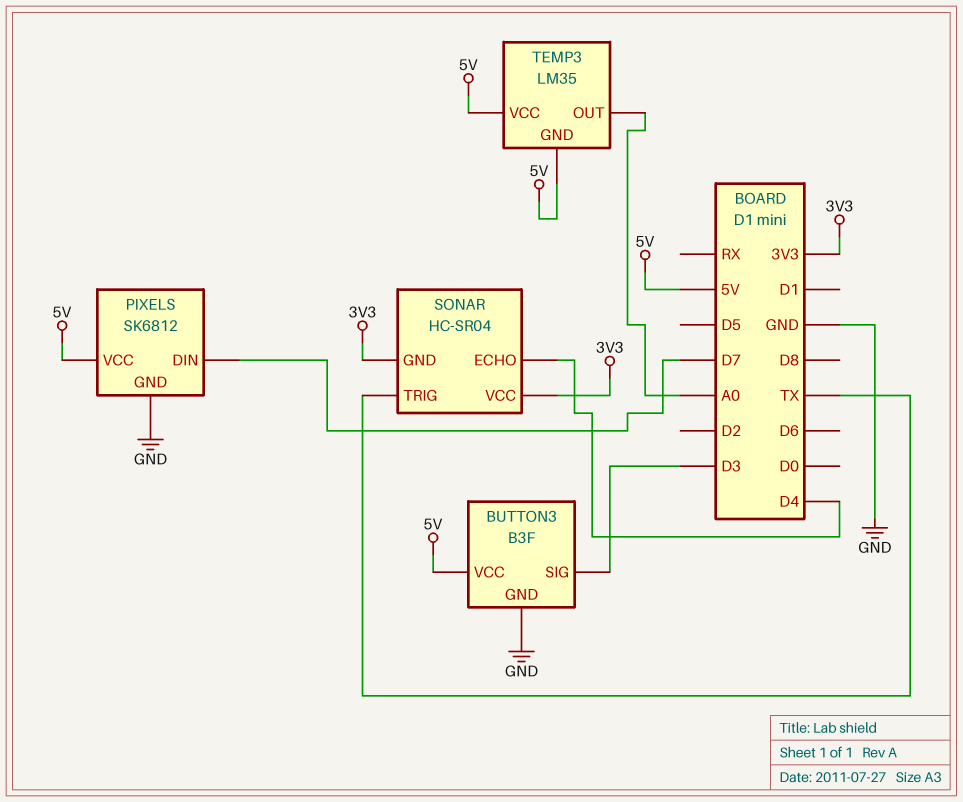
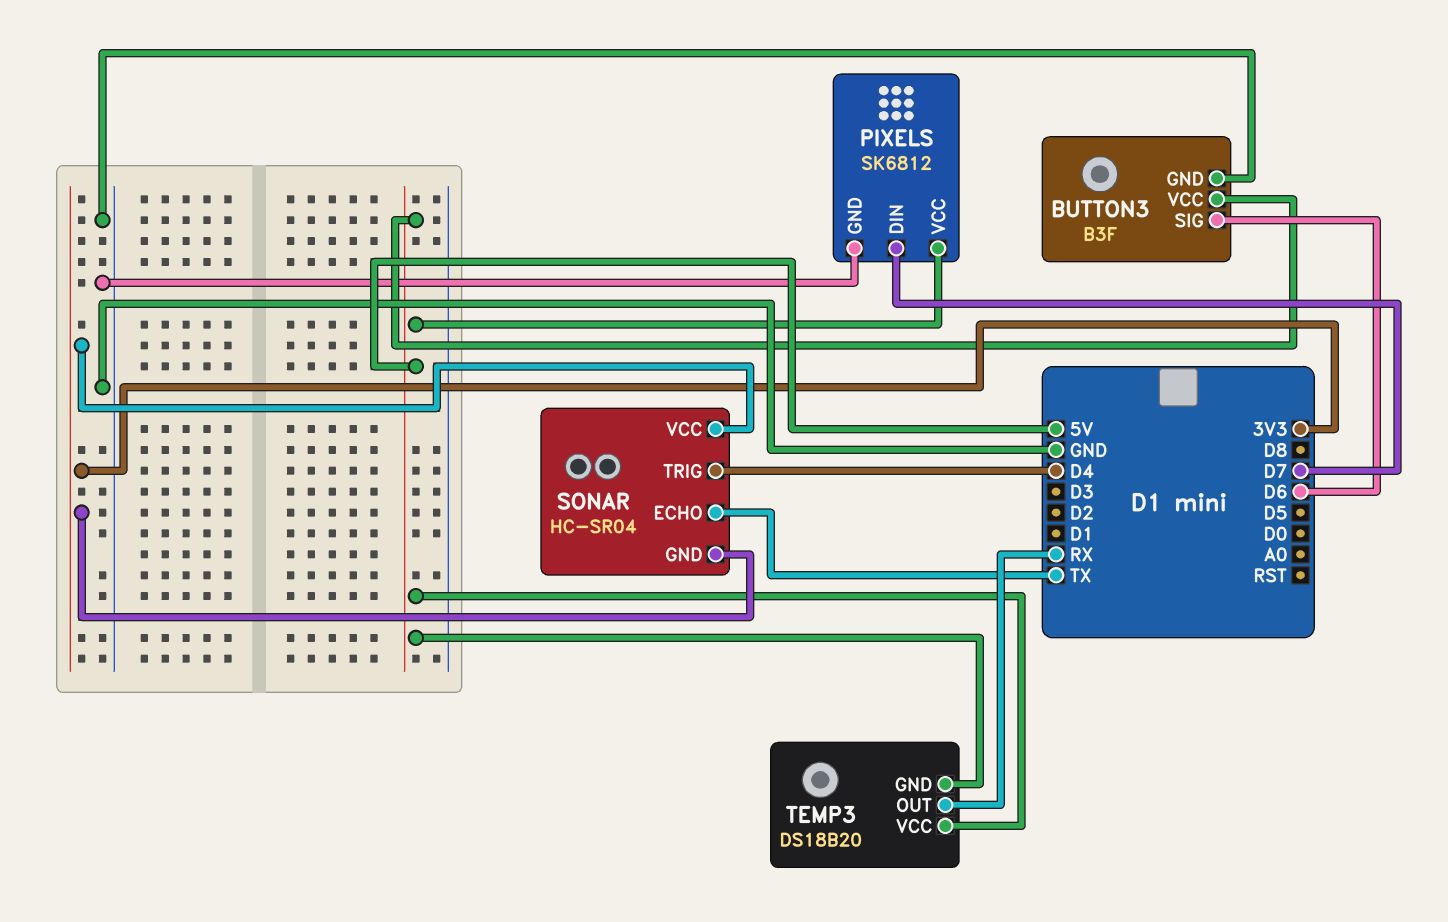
BUTTON3 pin SIG: D3 -> D6
SONAR pin ECHO: D4 -> TX
SONAR pin TRIG: TX -> D4
TEMP3: LM35 -> DS18B20
TEMP3 pin OUT: A0 -> RX

